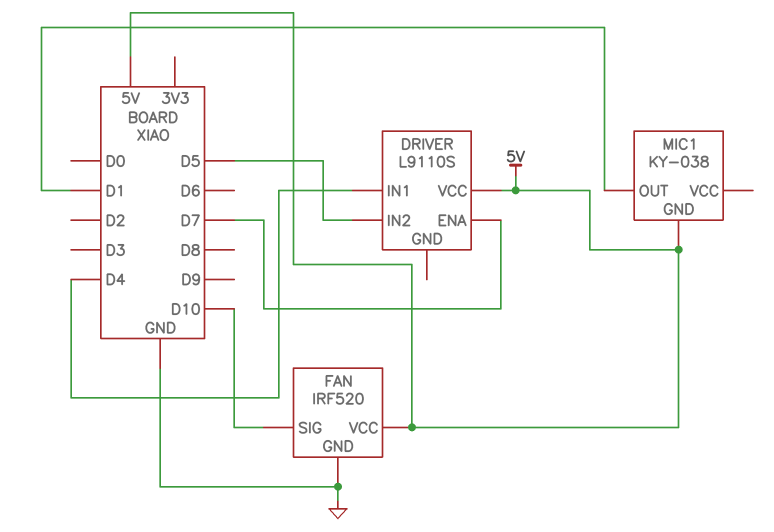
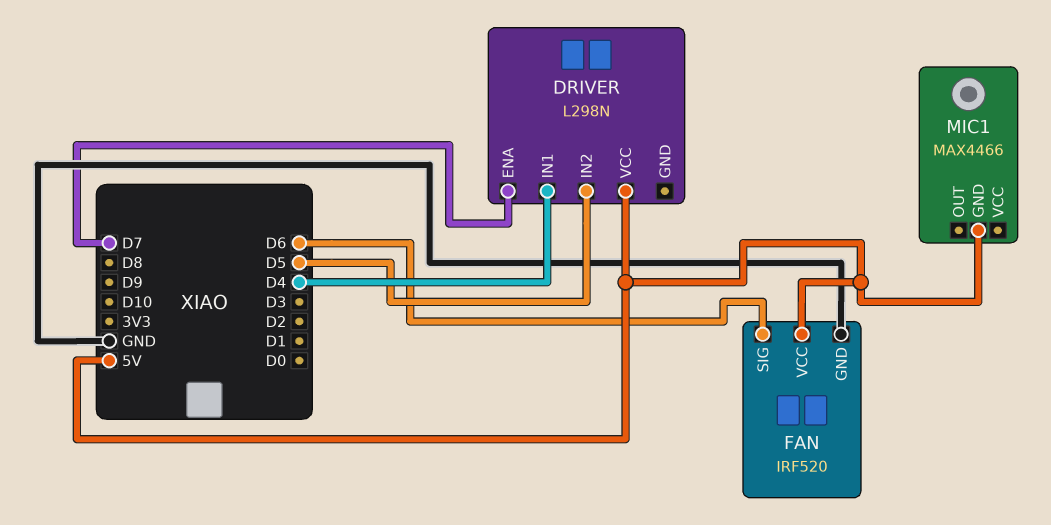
DRIVER: L9110S -> L298N
FAN pin SIG: D10 -> D6
MIC1: KY-038 -> MAX4466
MIC1 pin OUT: D1 -> none

